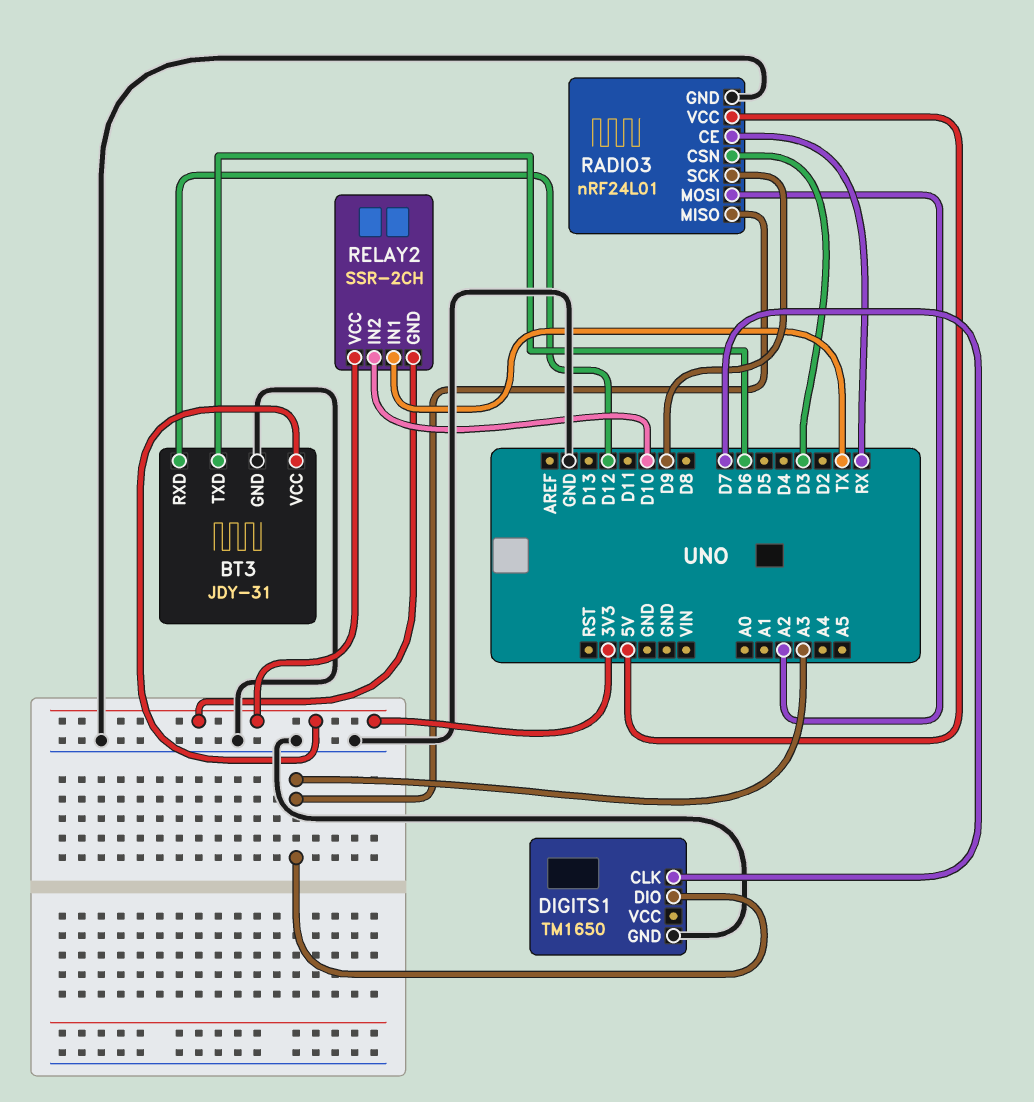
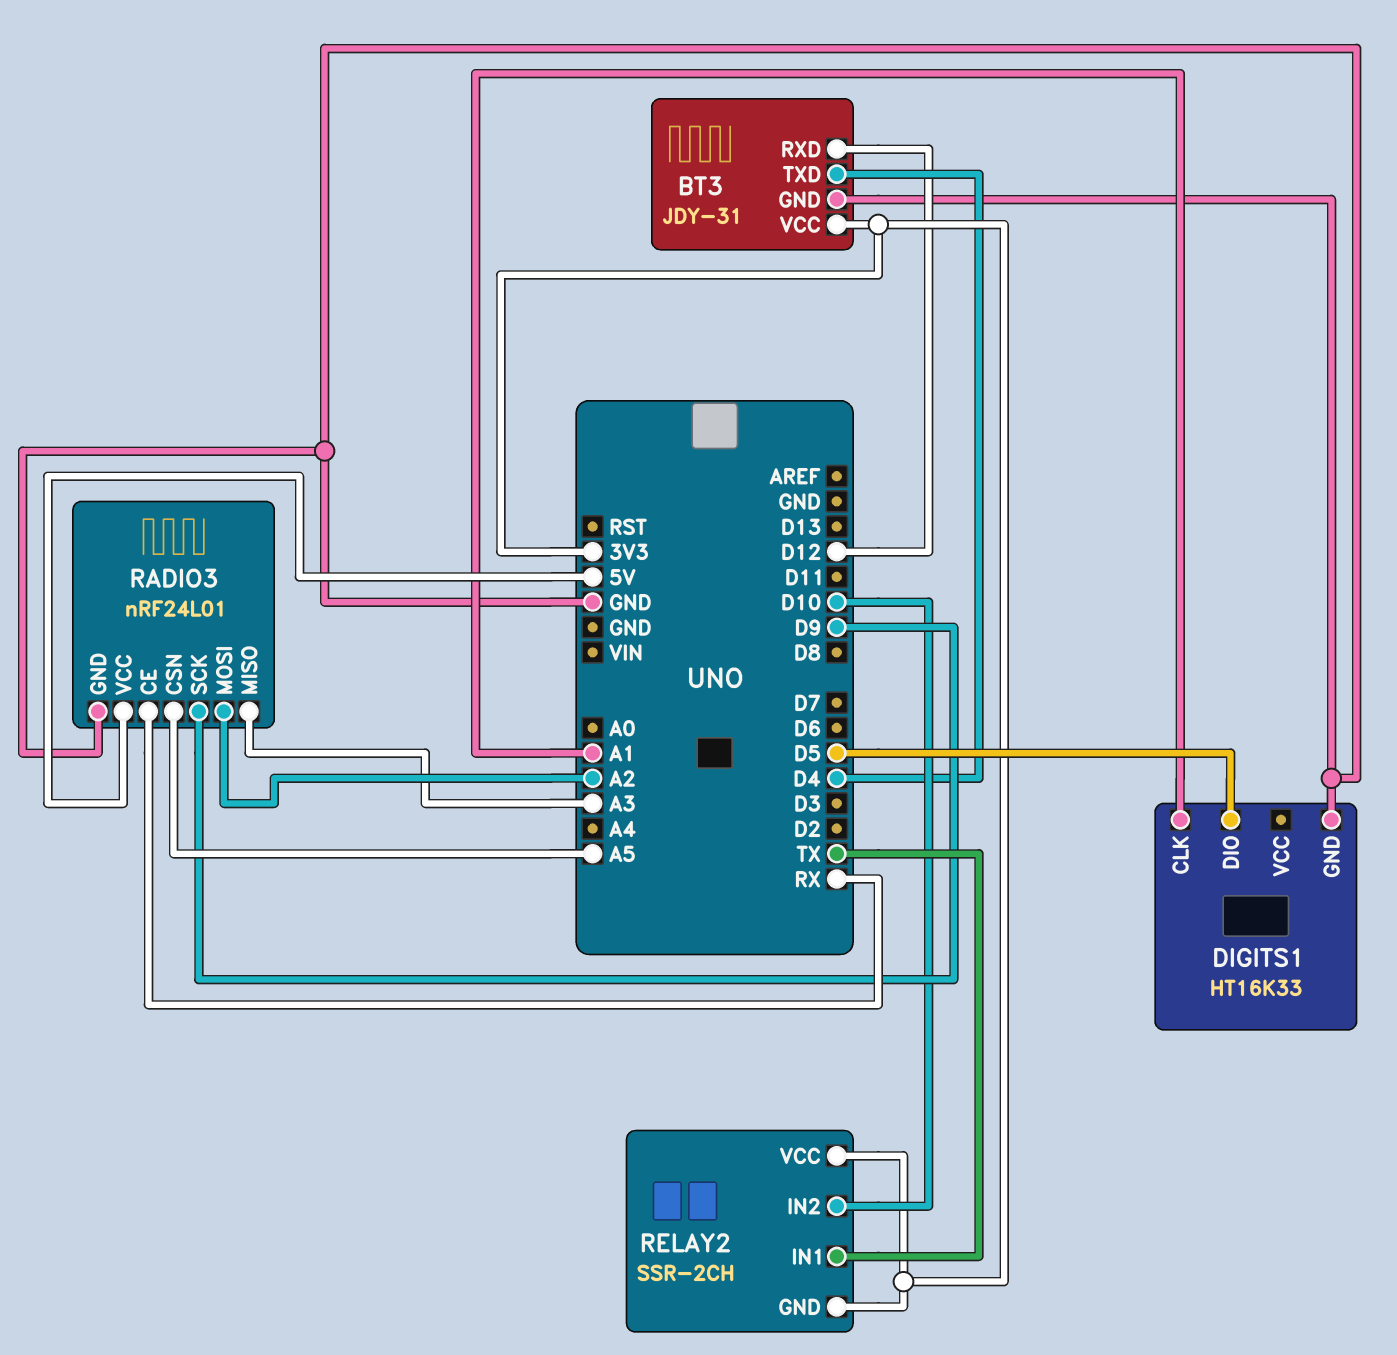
BT3 pin TXD: D6 -> D4
DIGITS1: TM1650 -> HT16K33
DIGITS1 pin CLK: D7 -> A1
DIGITS1 pin DIO: A3 -> D5
RADIO3 pin CSN: D3 -> A5

